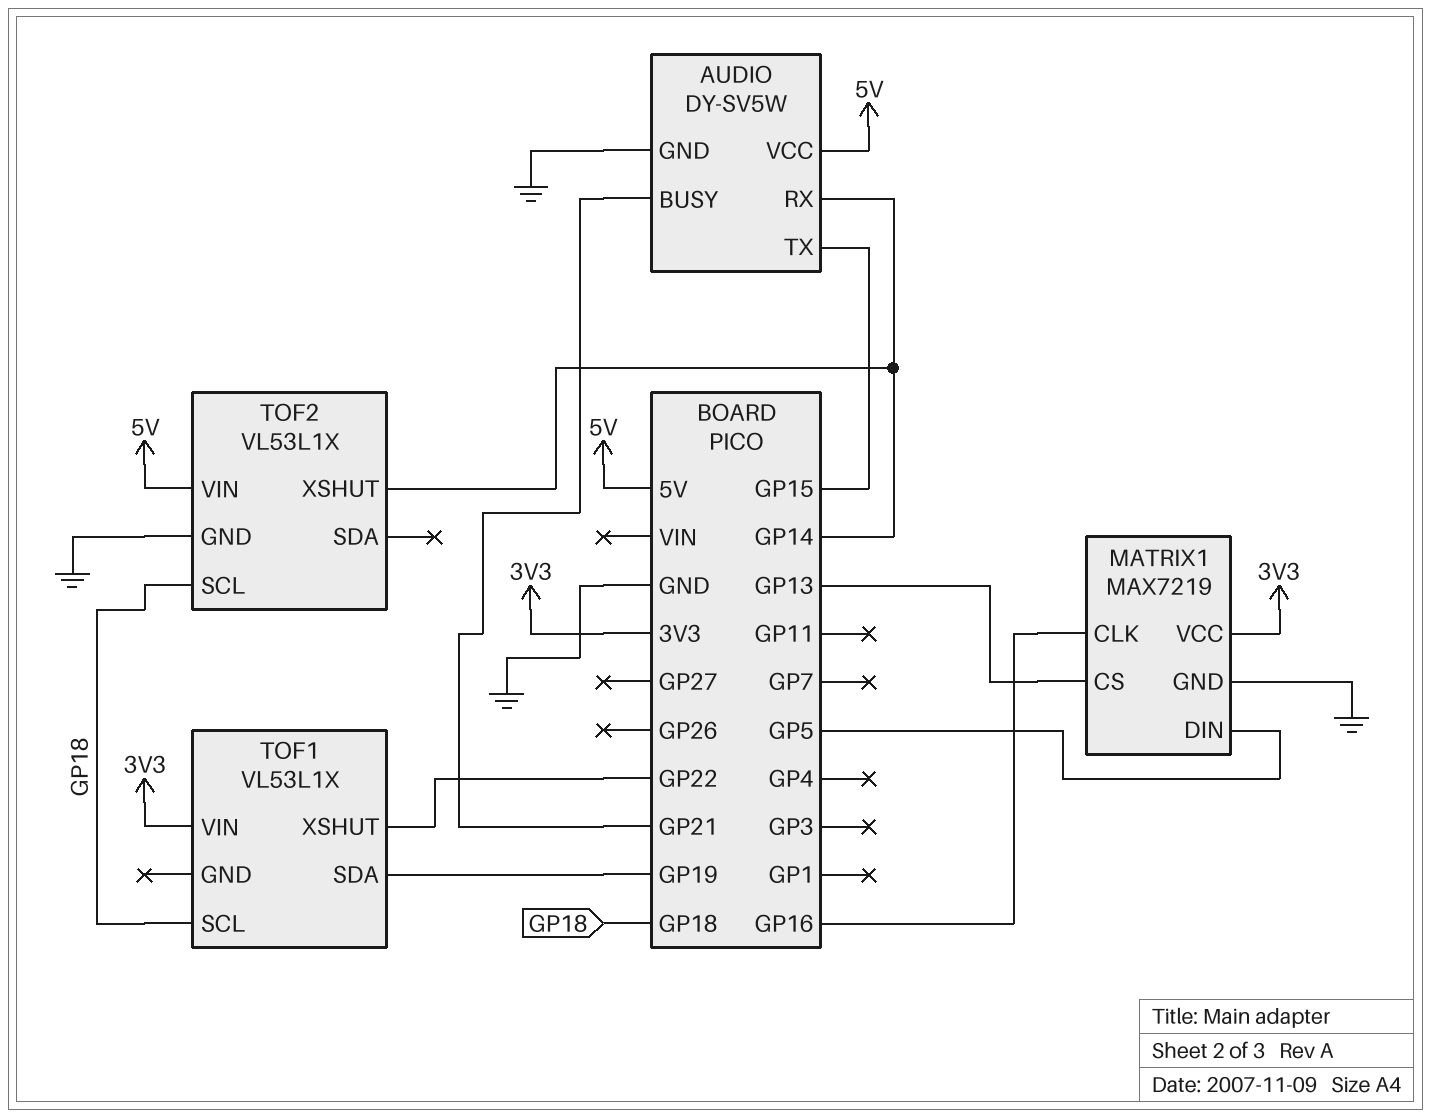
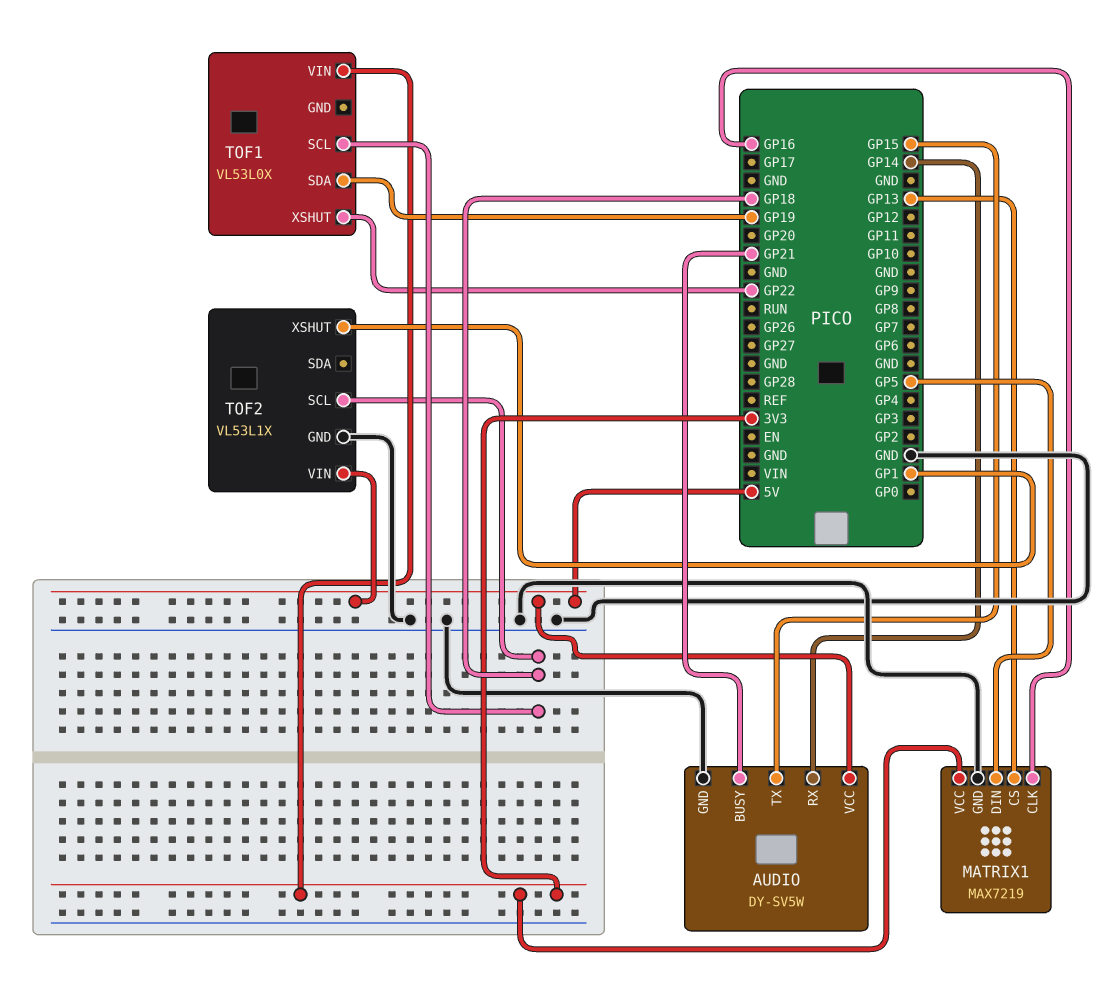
TOF1: VL53L1X -> VL53L0X
TOF2 pin XSHUT: GP14 -> GP1

